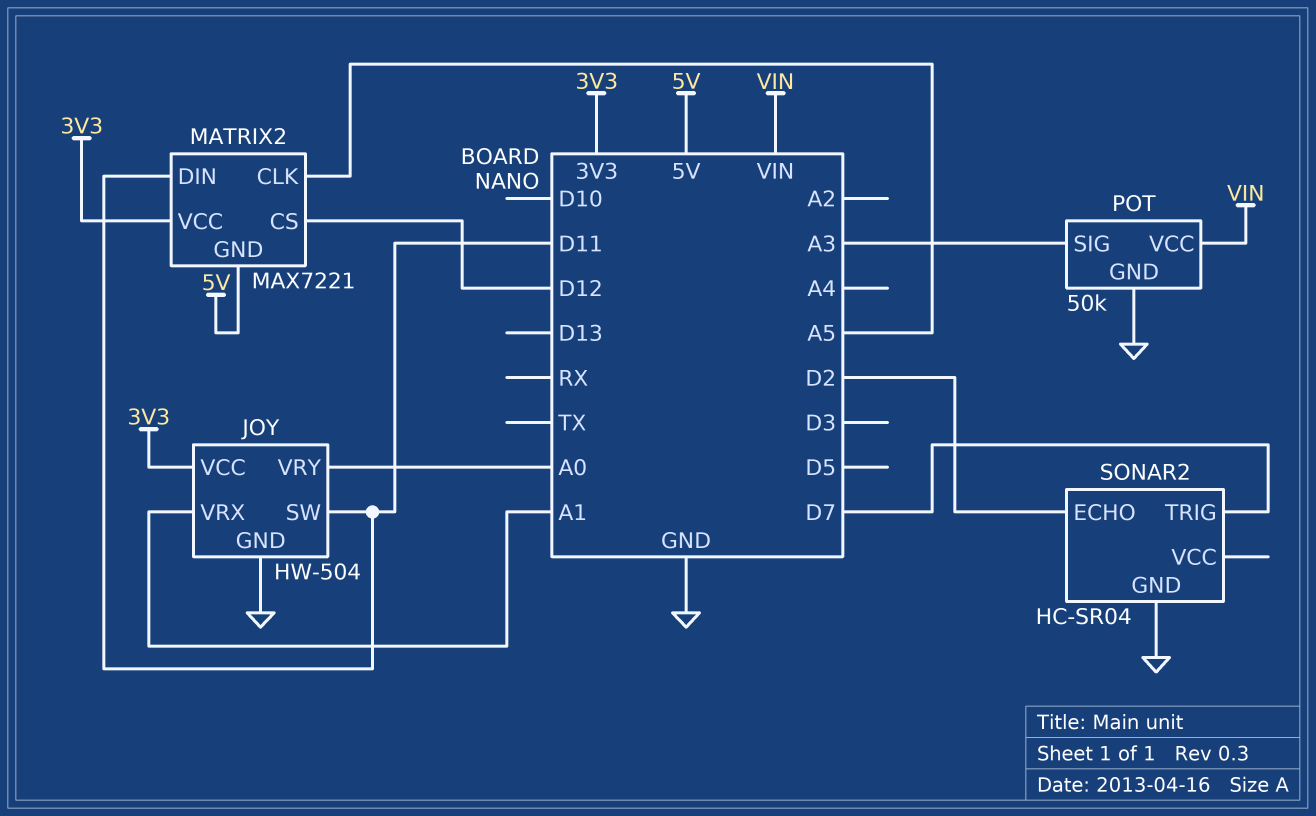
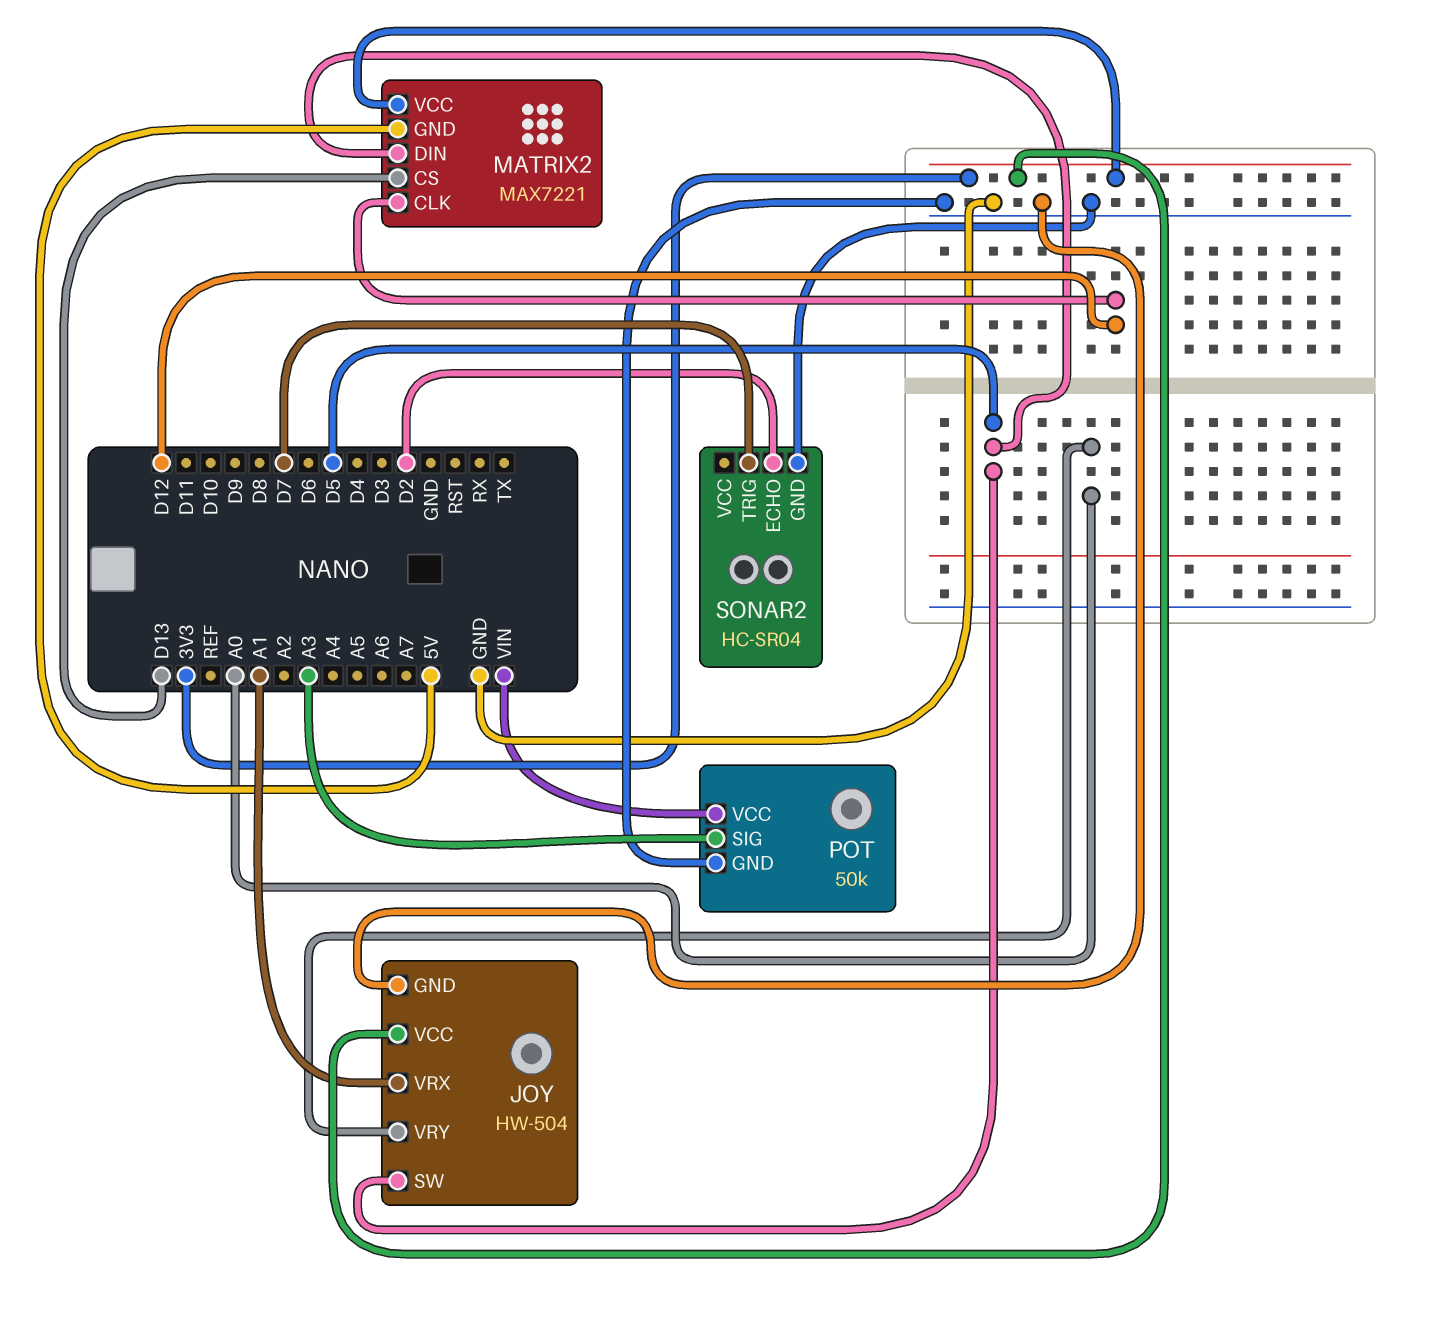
JOY pin SW: D11 -> D5
MATRIX2 pin CLK: A5 -> D12
MATRIX2 pin CS: D12 -> D13
MATRIX2 pin DIN: D11 -> D5

